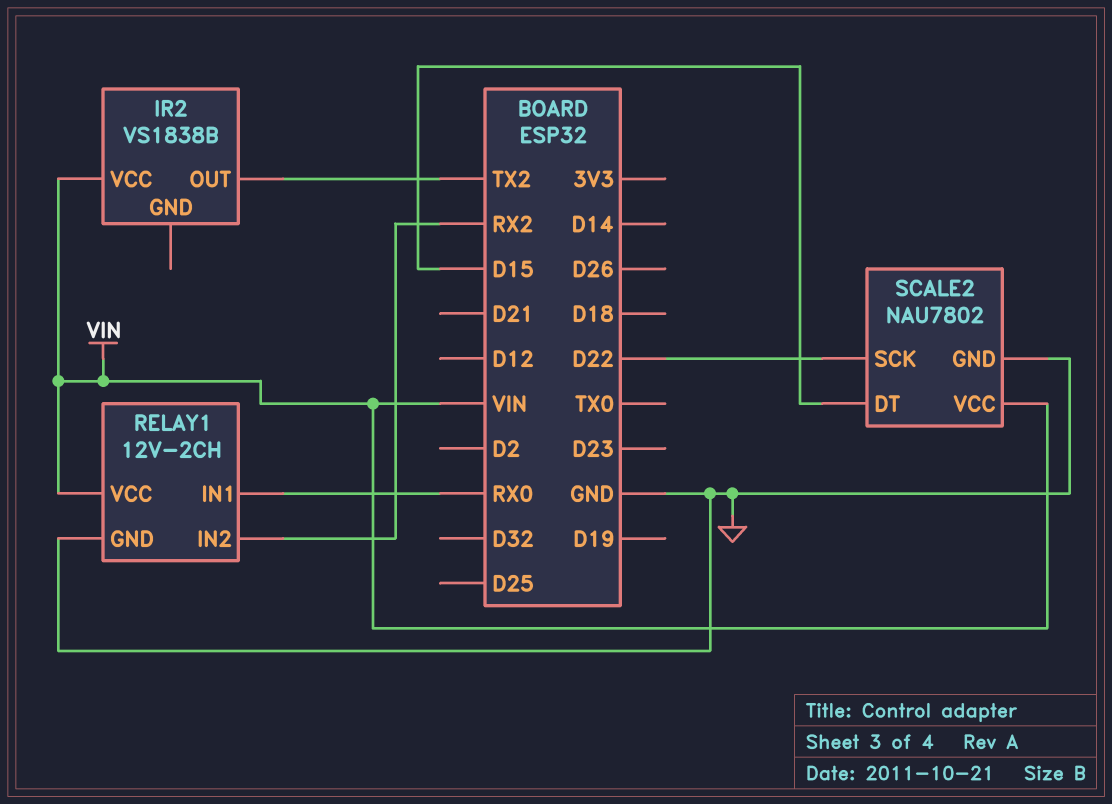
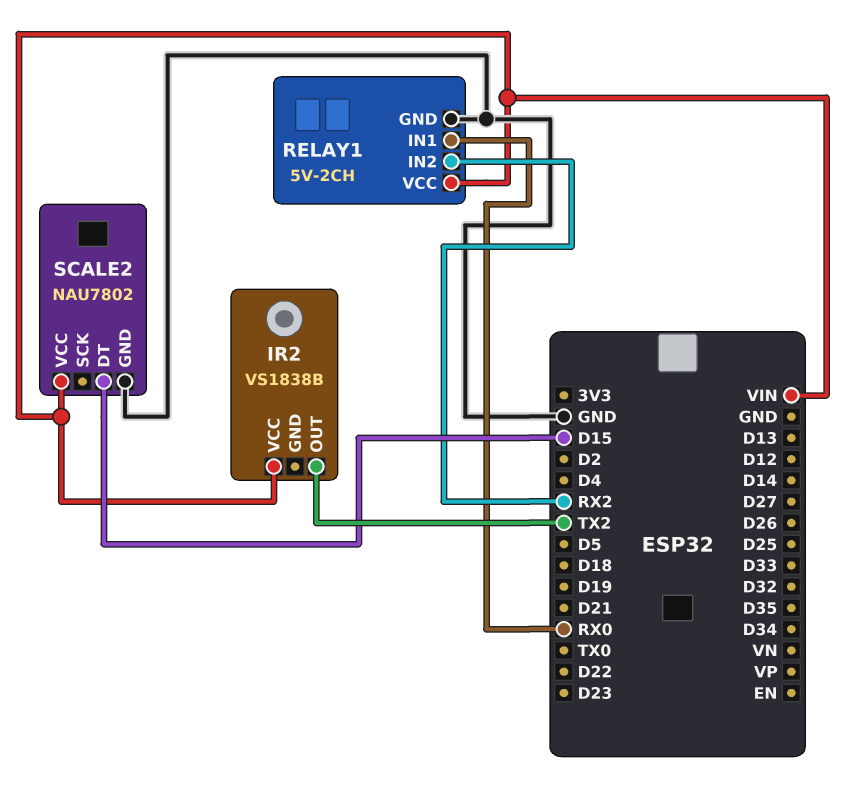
RELAY1: 12V-2CH -> 5V-2CH
SCALE2 pin SCK: D22 -> none

